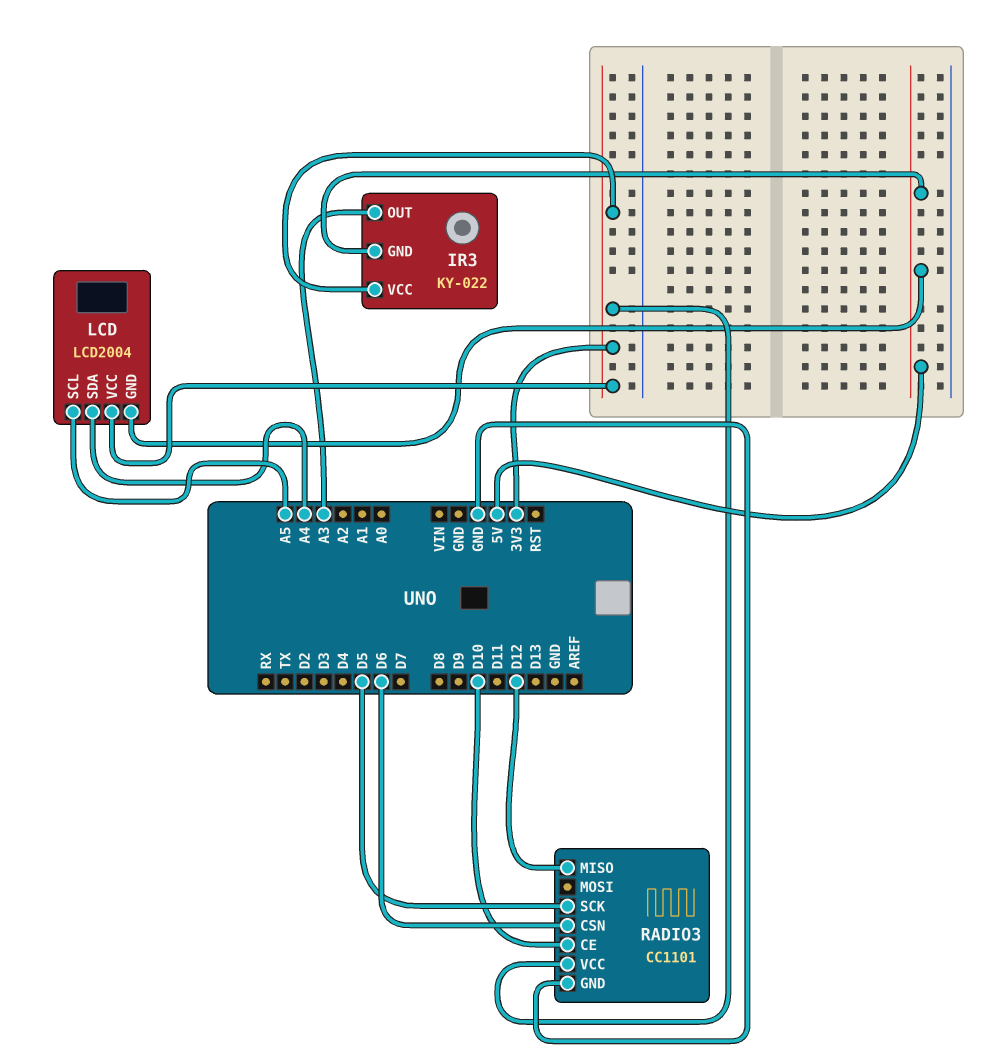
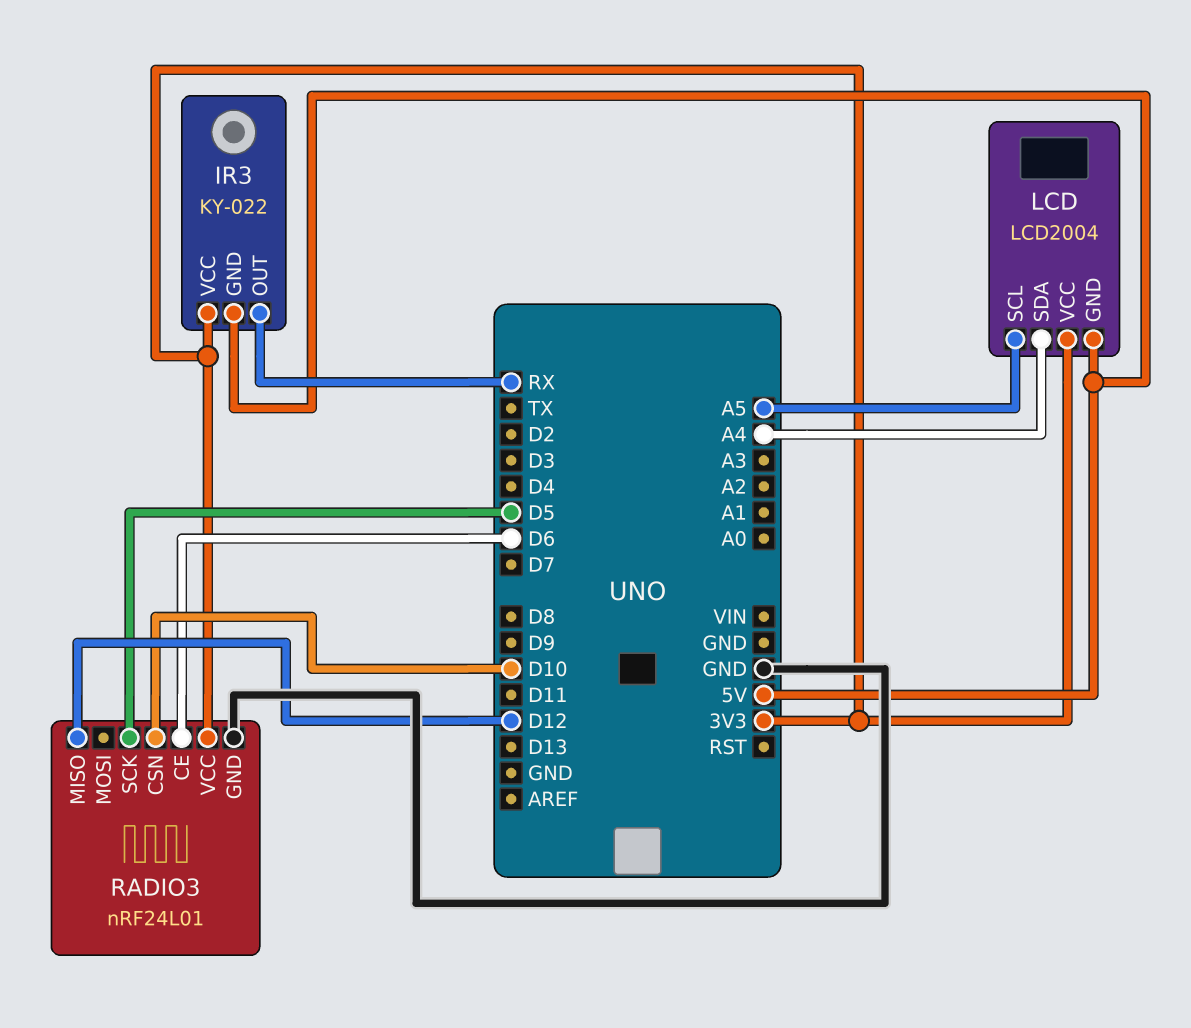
IR3 pin OUT: A3 -> RX
RADIO3: CC1101 -> nRF24L01
RADIO3 pin CE: D10 -> D6
RADIO3 pin CSN: D6 -> D10

